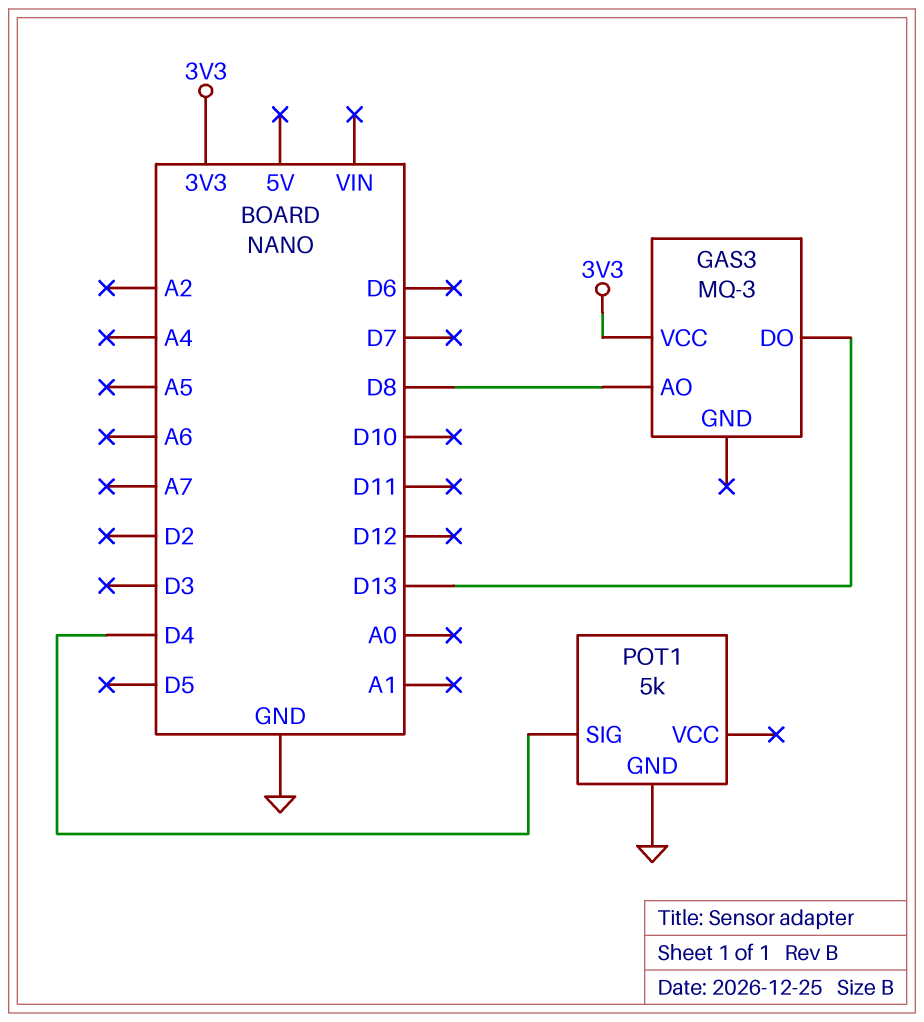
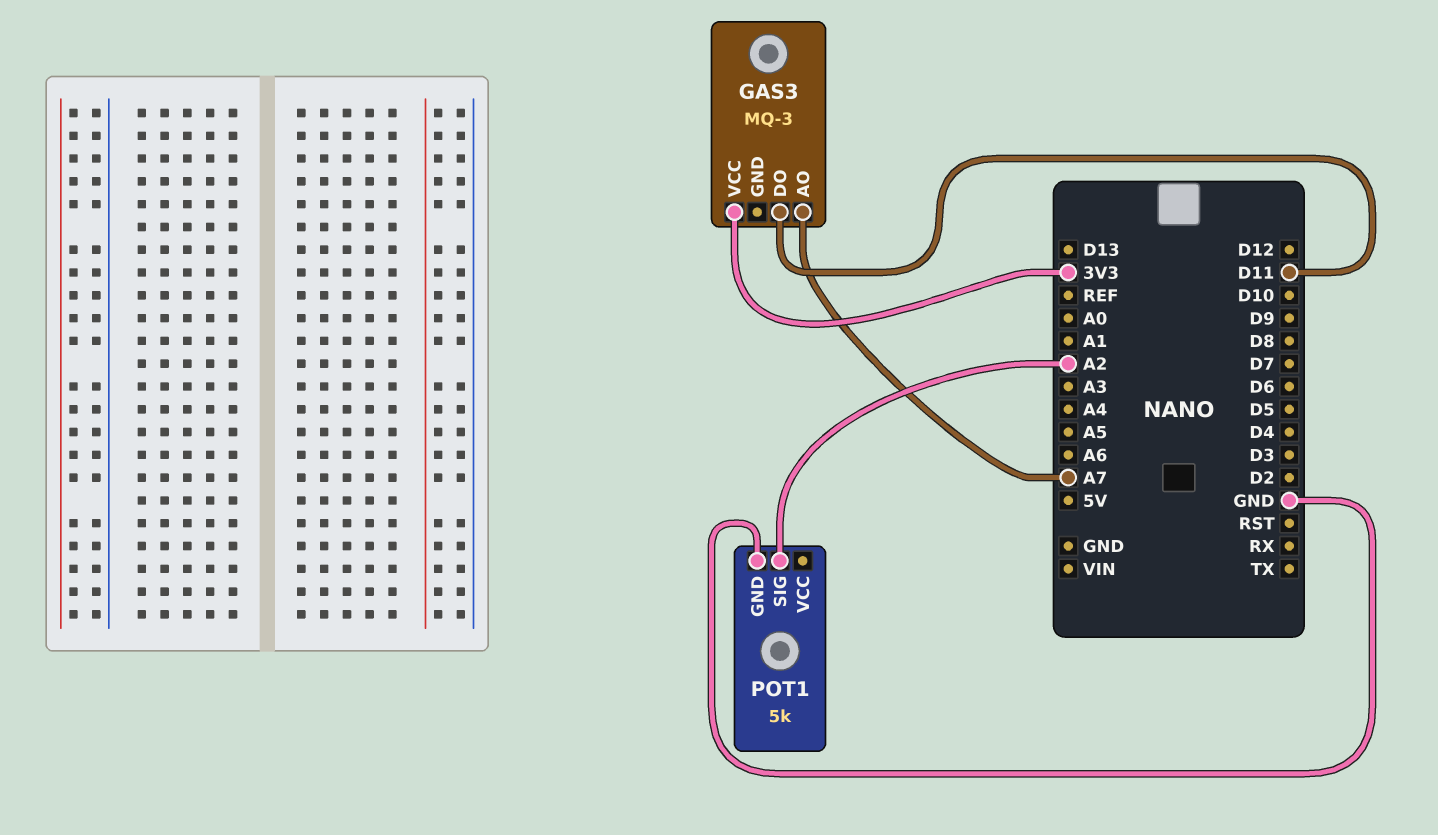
GAS3 pin AO: D8 -> A7
GAS3 pin DO: D13 -> D11
POT1 pin SIG: D4 -> A2

